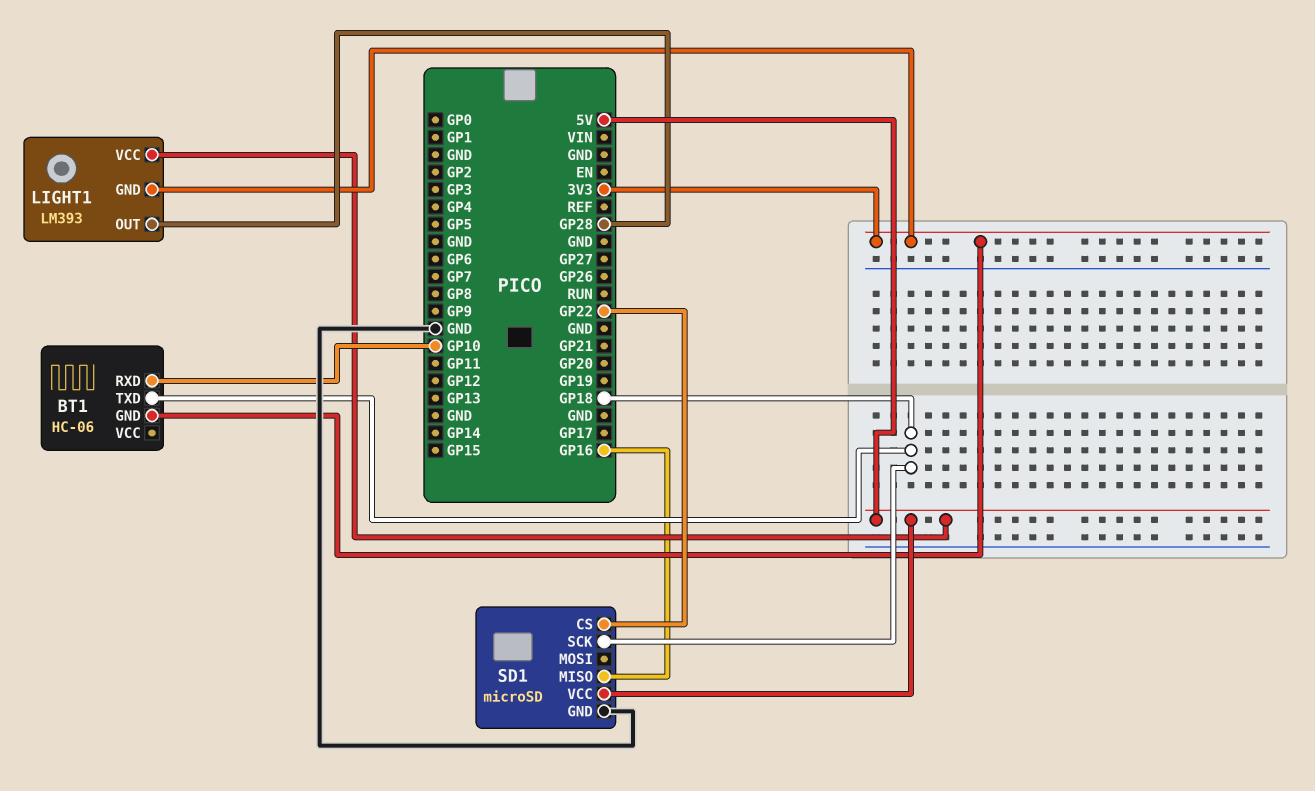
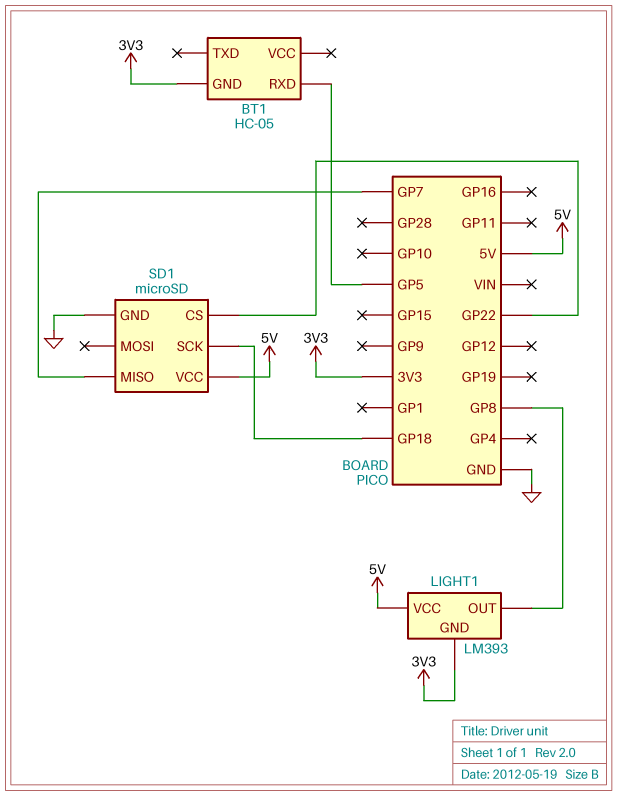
BT1: HC-06 -> HC-05
BT1 pin RXD: GP10 -> GP5
BT1 pin TXD: GP18 -> none
LIGHT1 pin OUT: GP28 -> GP8
SD1 pin MISO: GP16 -> GP7

